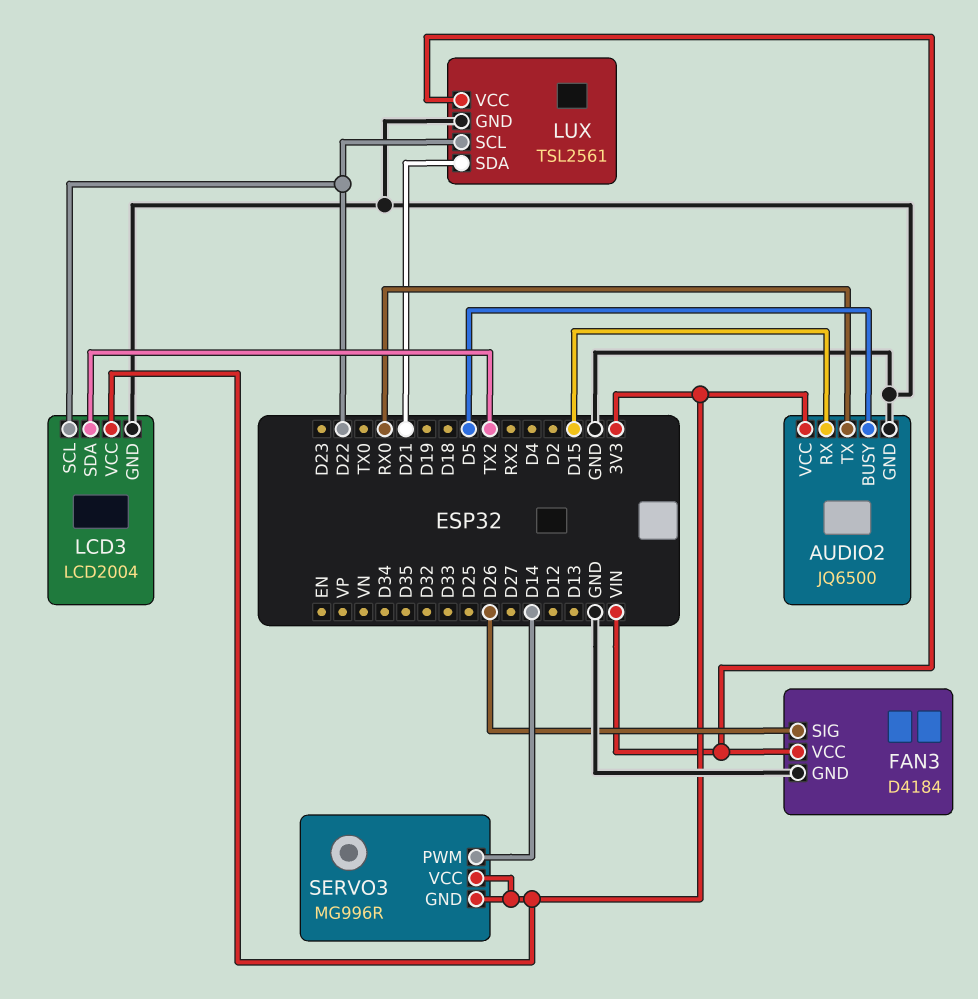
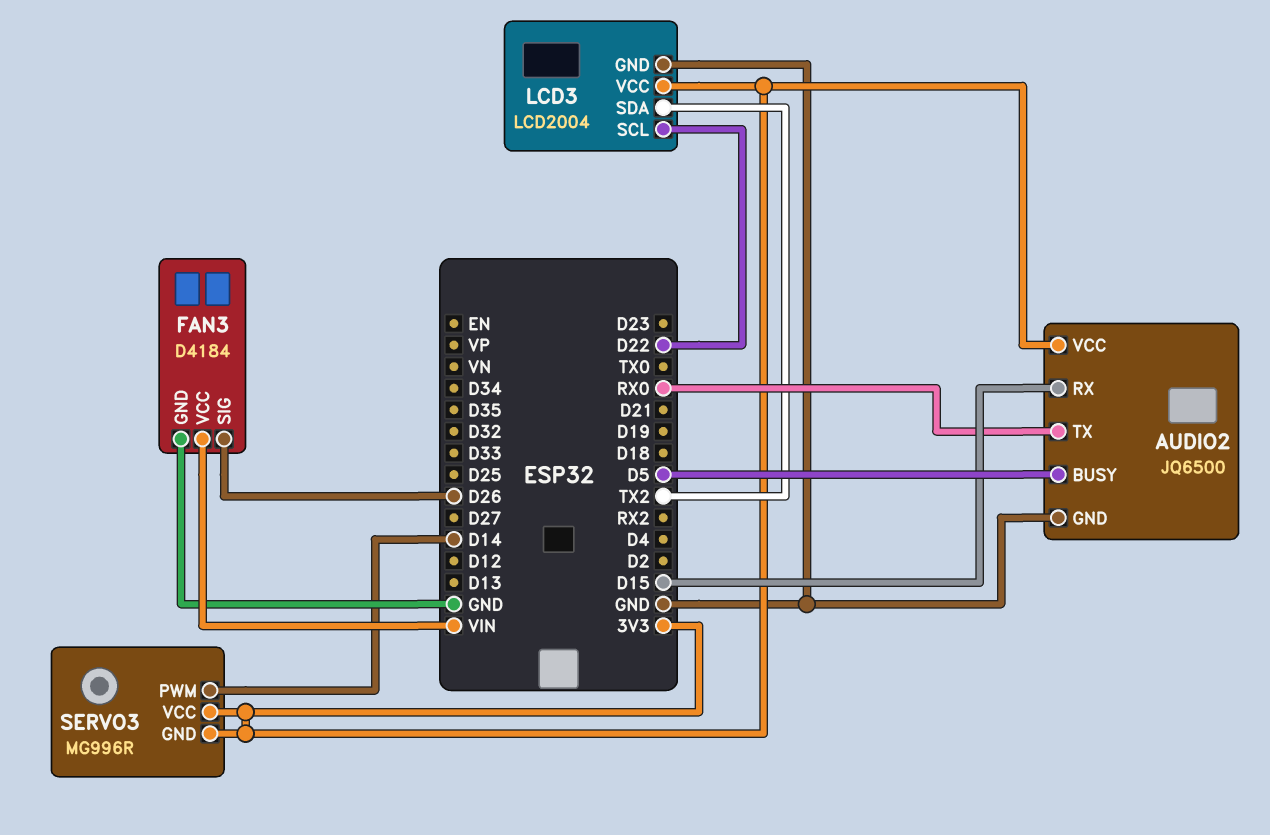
LUX: TSL2561 -> none
LUX pin GND: GND -> none
LUX pin SCL: D22 -> none
LUX pin SDA: D21 -> none
LUX pin VCC: VIN -> none

